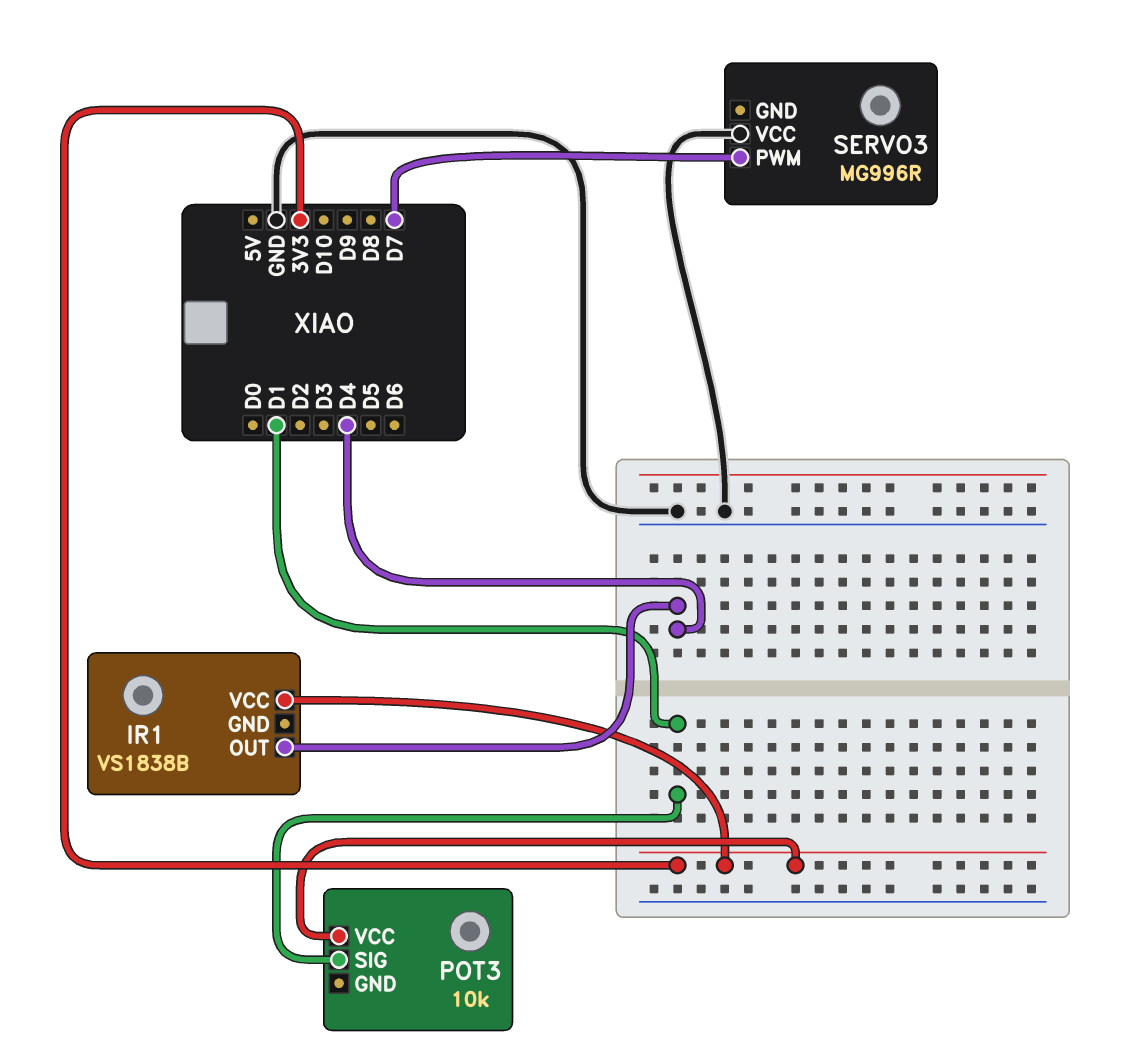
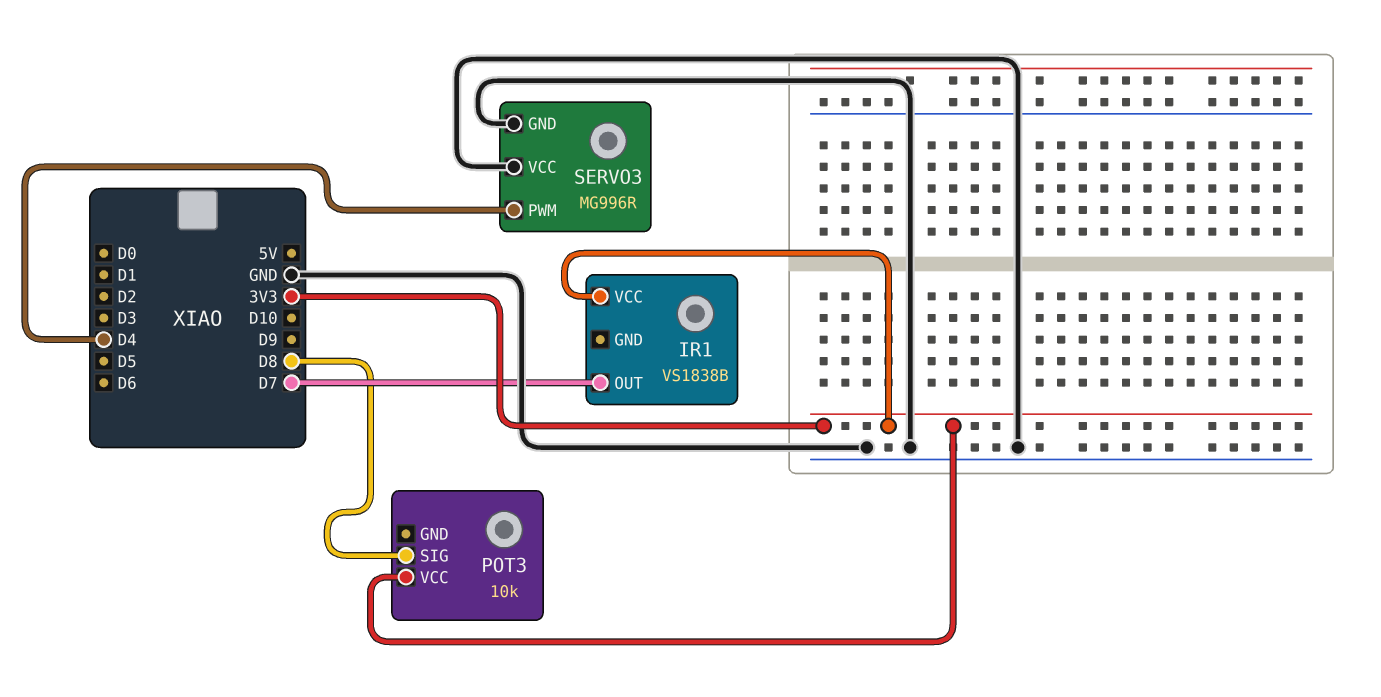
IR1 pin OUT: D4 -> D7
POT3 pin SIG: D1 -> D8
SERVO3 pin GND: none -> GND
SERVO3 pin PWM: D7 -> D4

